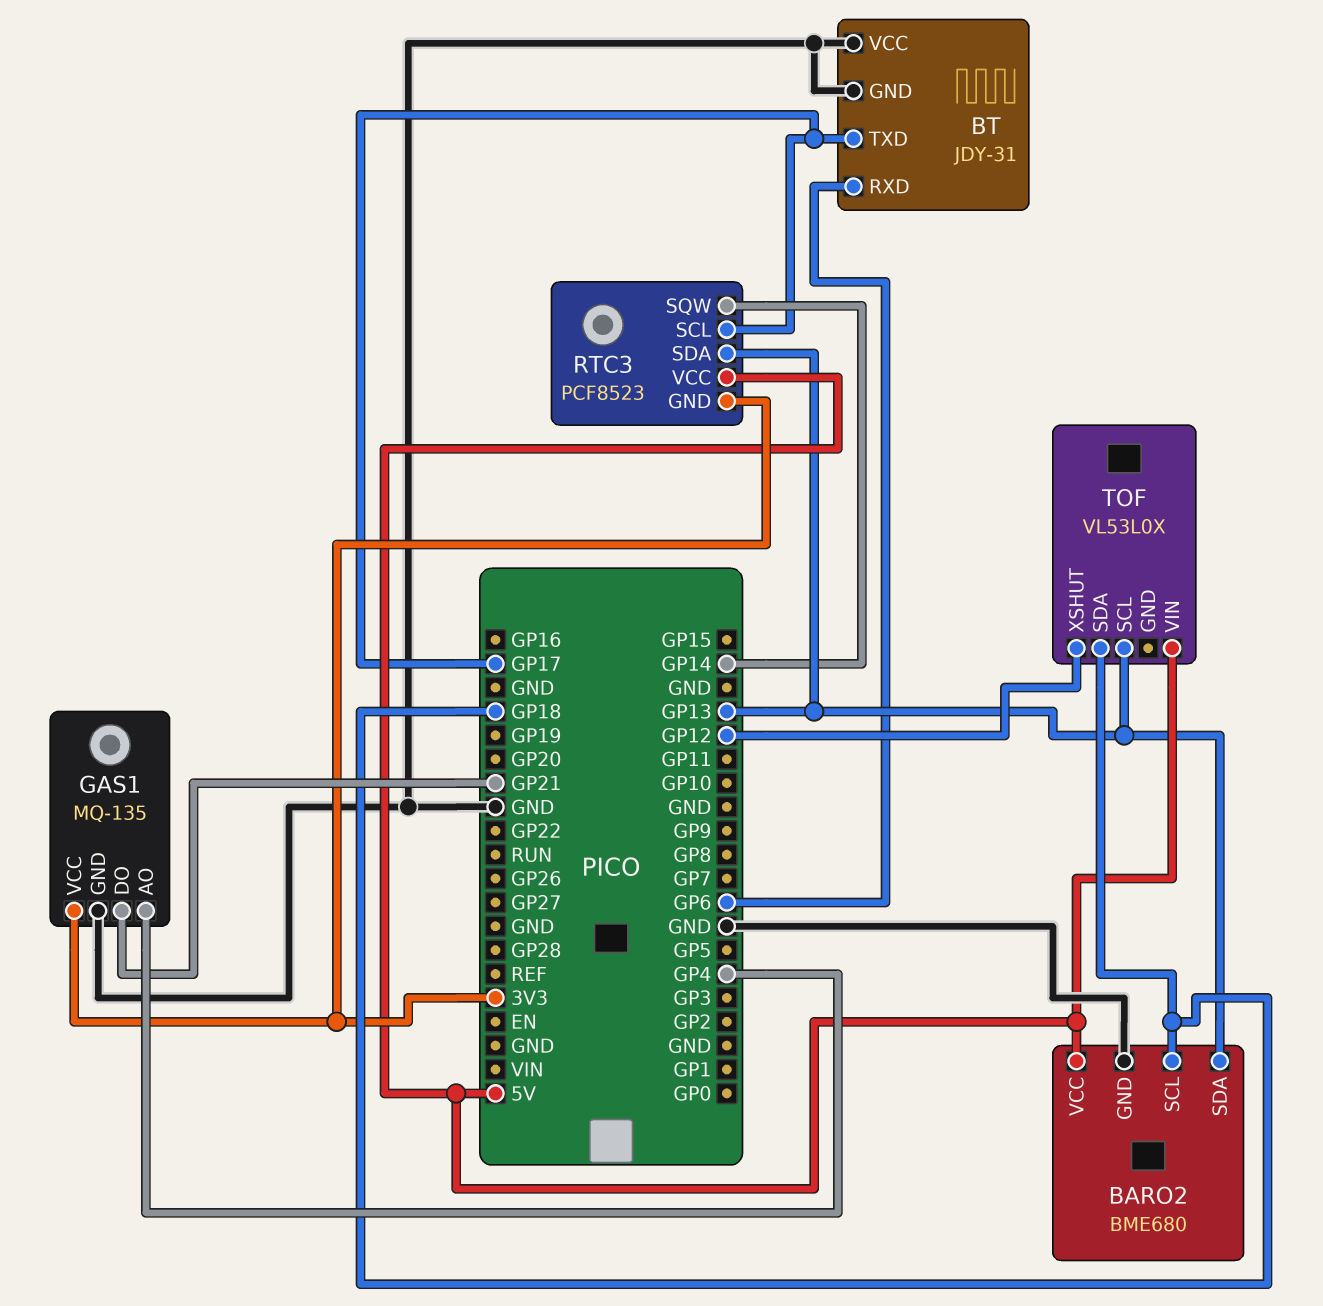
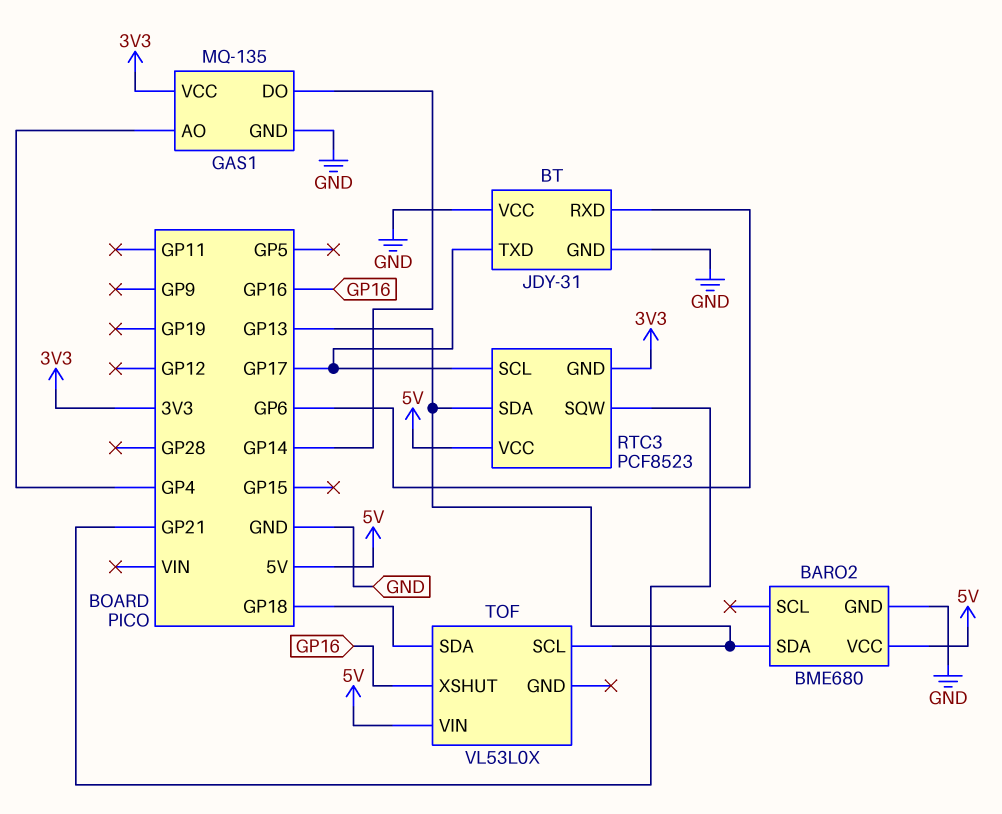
BARO2 pin SCL: GP18 -> none
GAS1 pin DO: GP21 -> GP14
RTC3 pin SQW: GP14 -> GP21
TOF pin XSHUT: GP12 -> GP16

